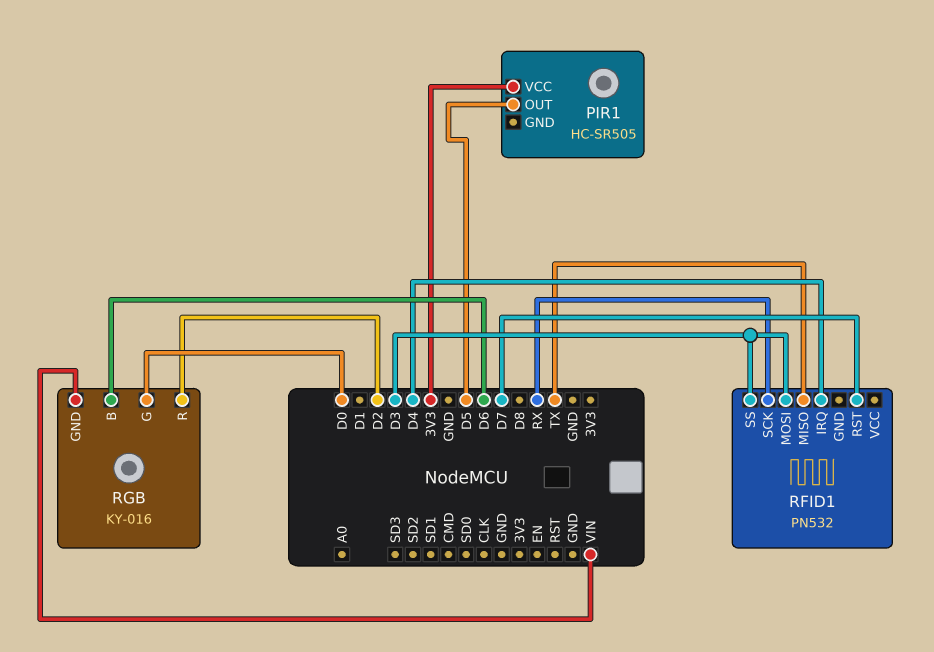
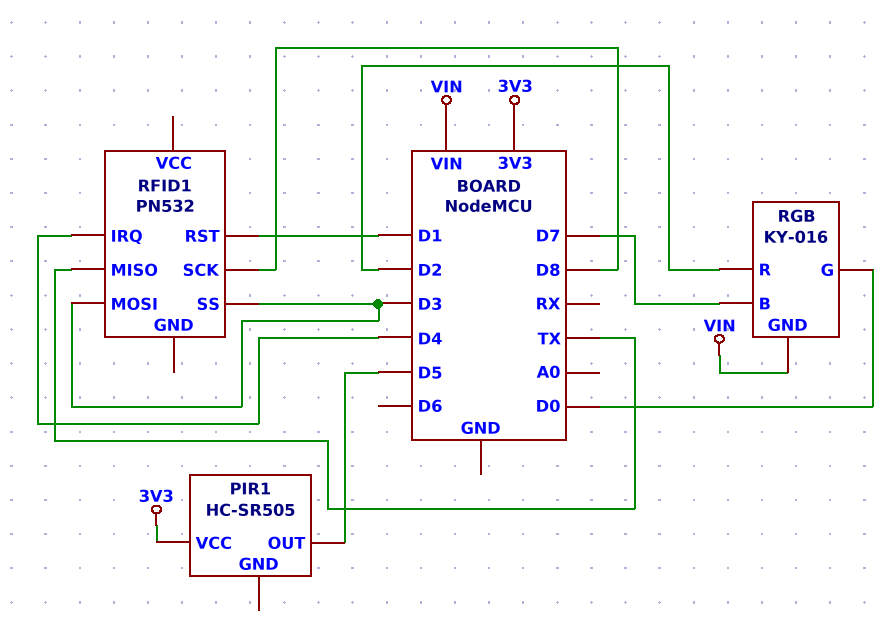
RFID1 pin RST: D7 -> D1
RFID1 pin SCK: RX -> D8
RGB pin B: D6 -> D7

